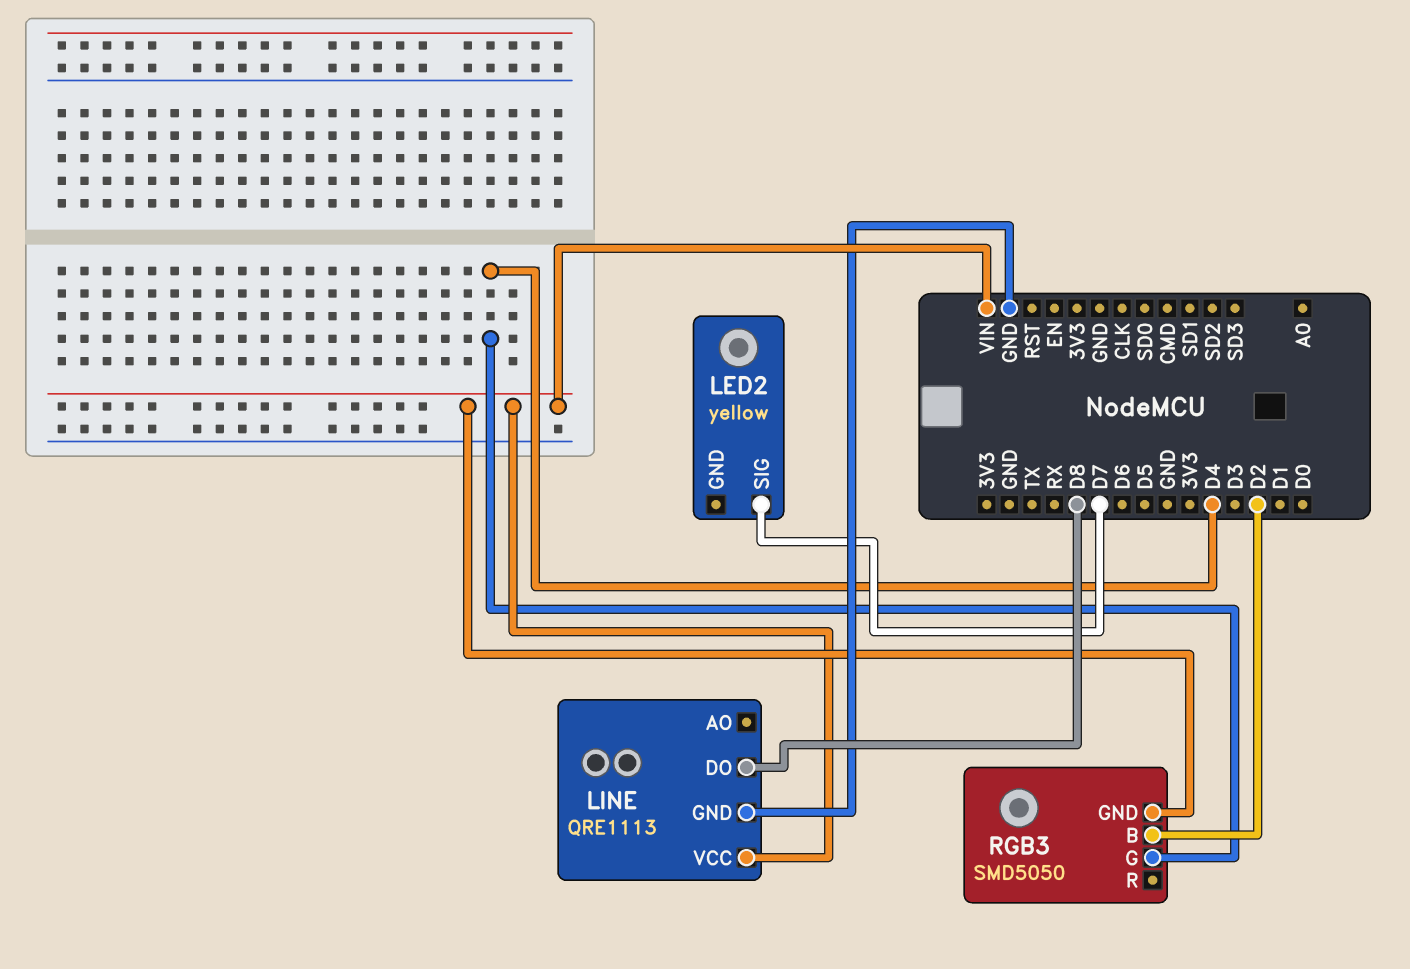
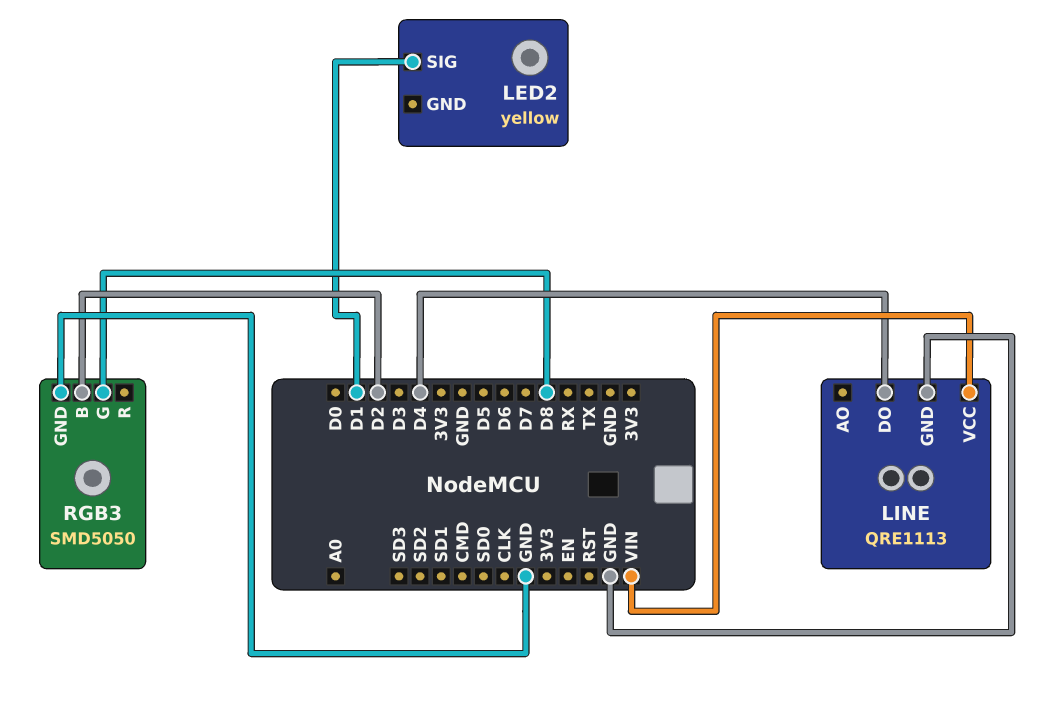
LED2 pin SIG: D7 -> D1
LINE pin DO: D8 -> D4
RGB3 pin G: D4 -> D8
RGB3 pin GND: VIN -> GND

